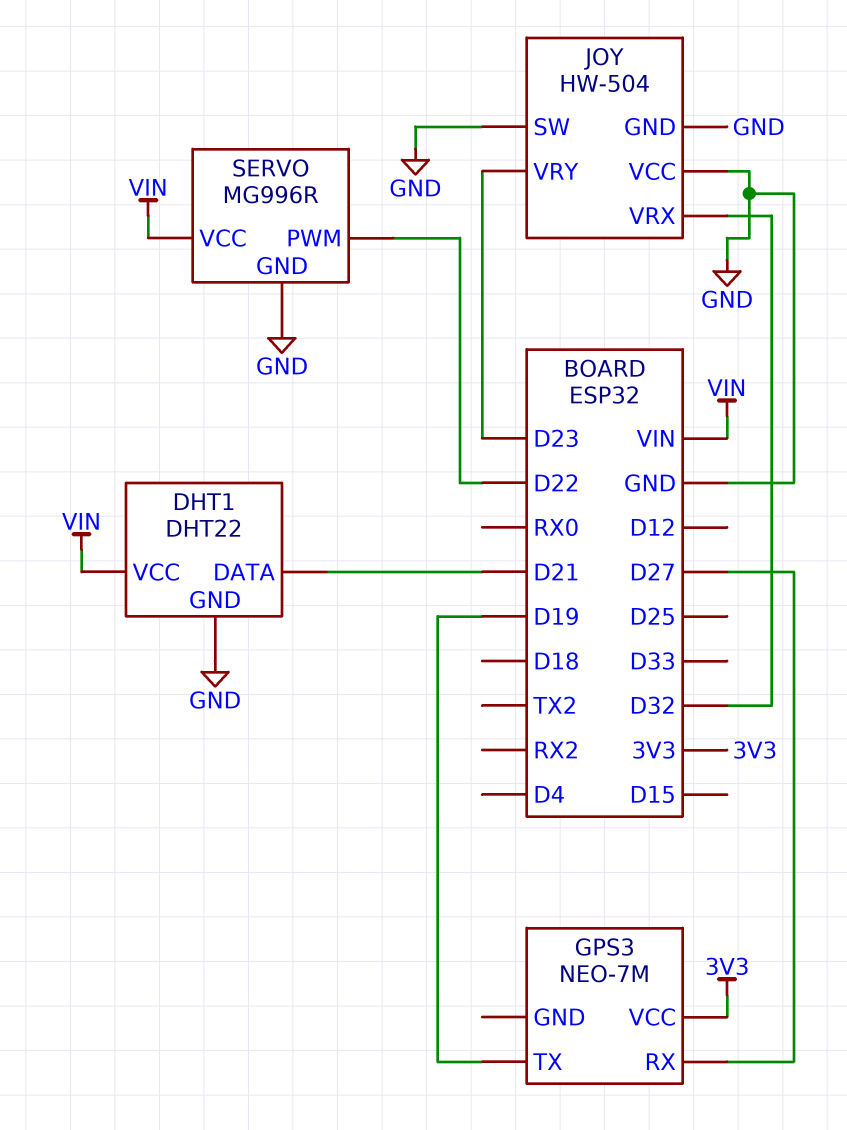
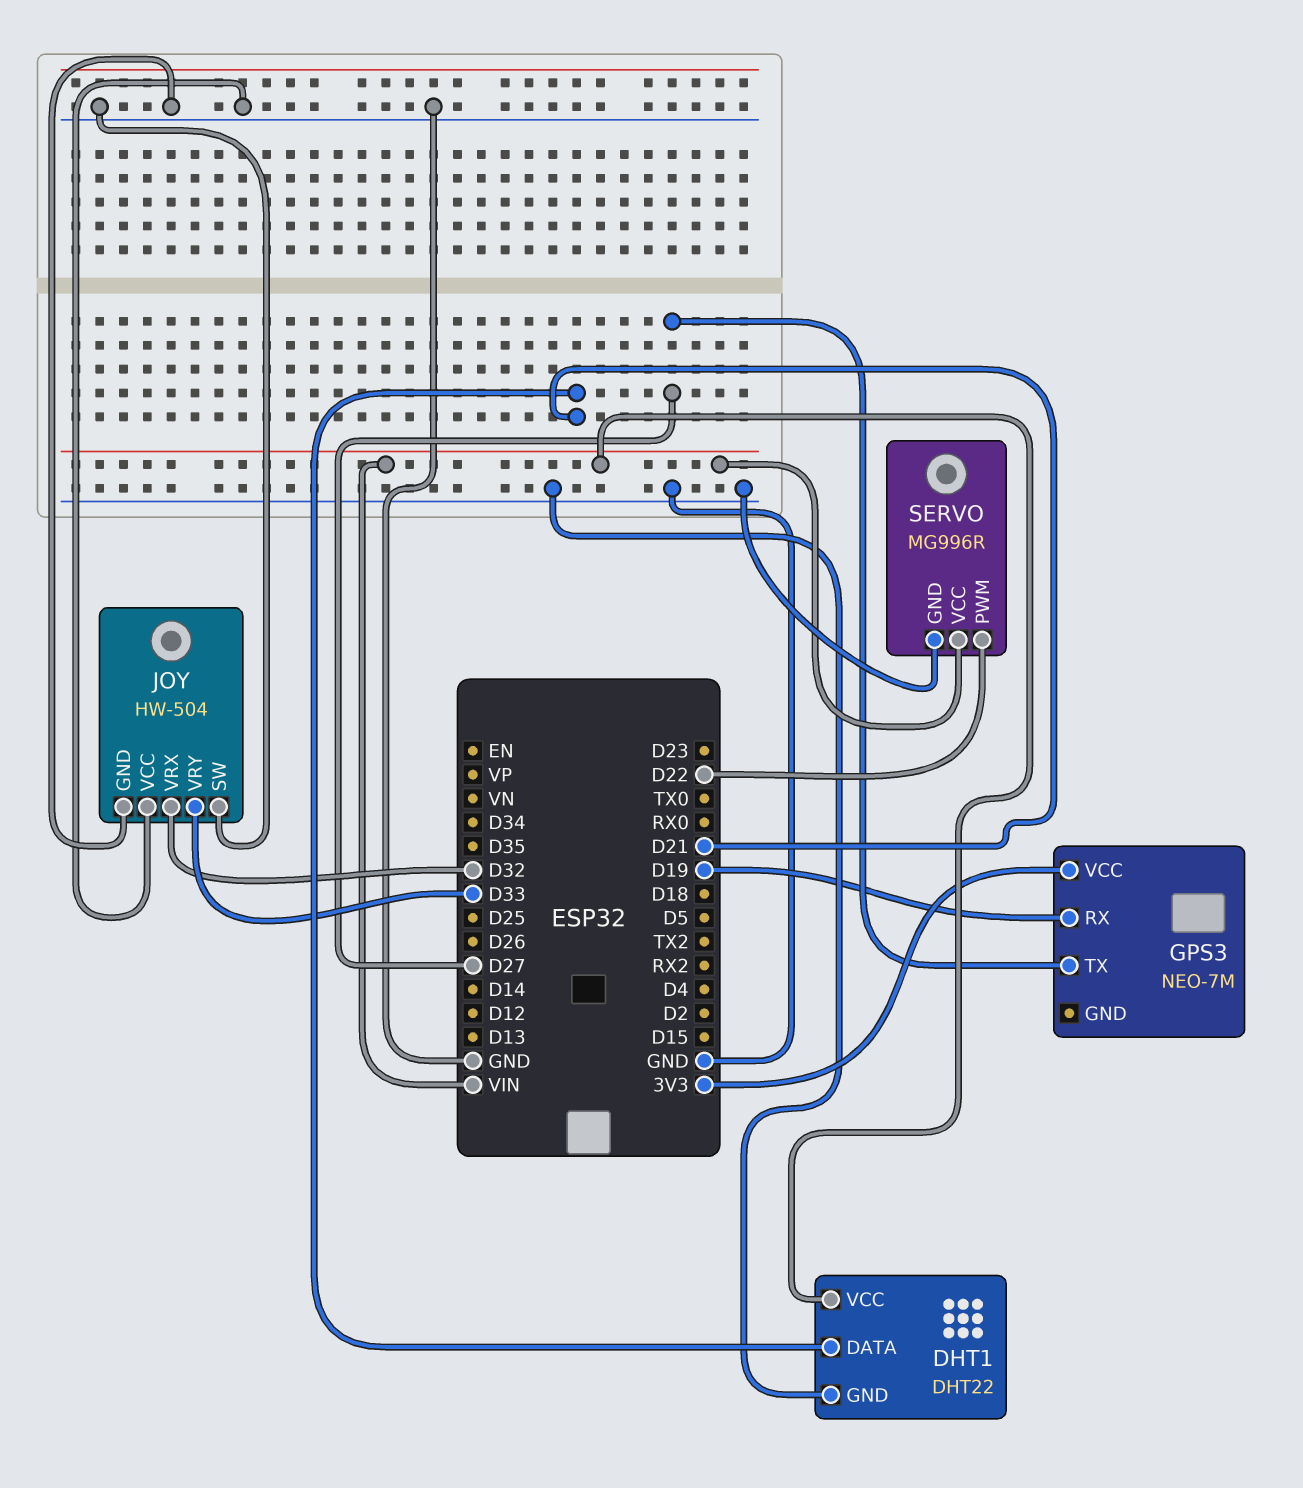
GPS3 pin RX: D27 -> D19
GPS3 pin TX: D19 -> D27
JOY pin VRY: D23 -> D33

